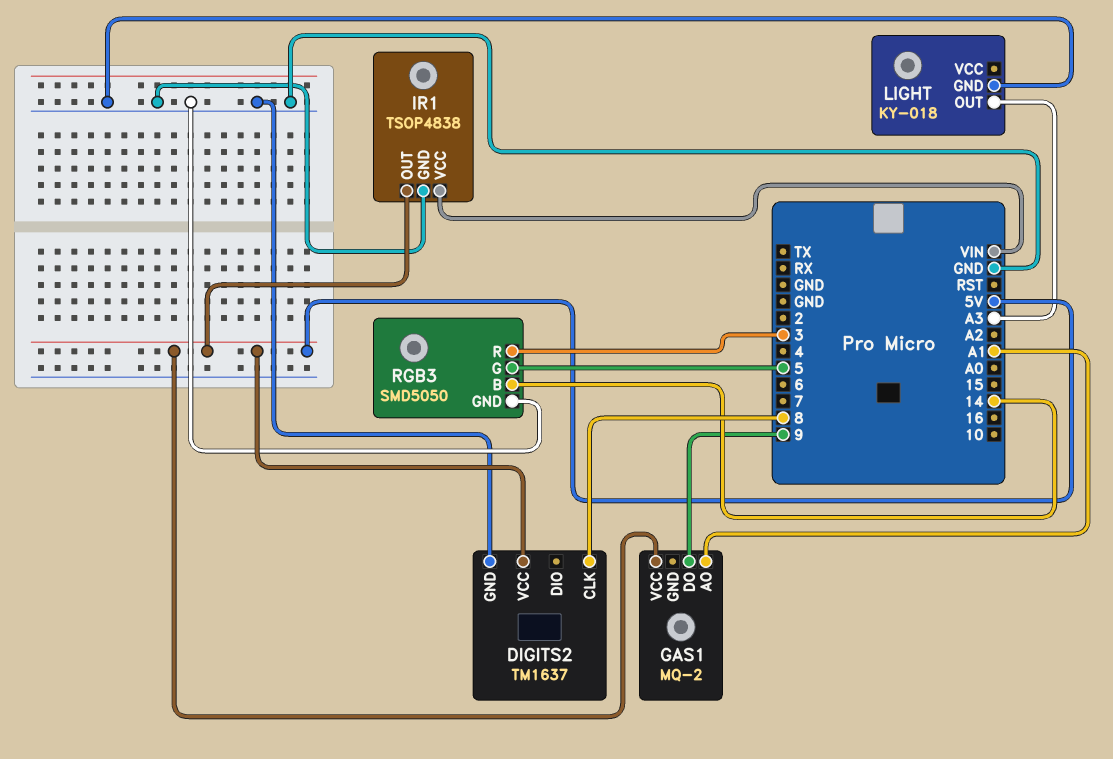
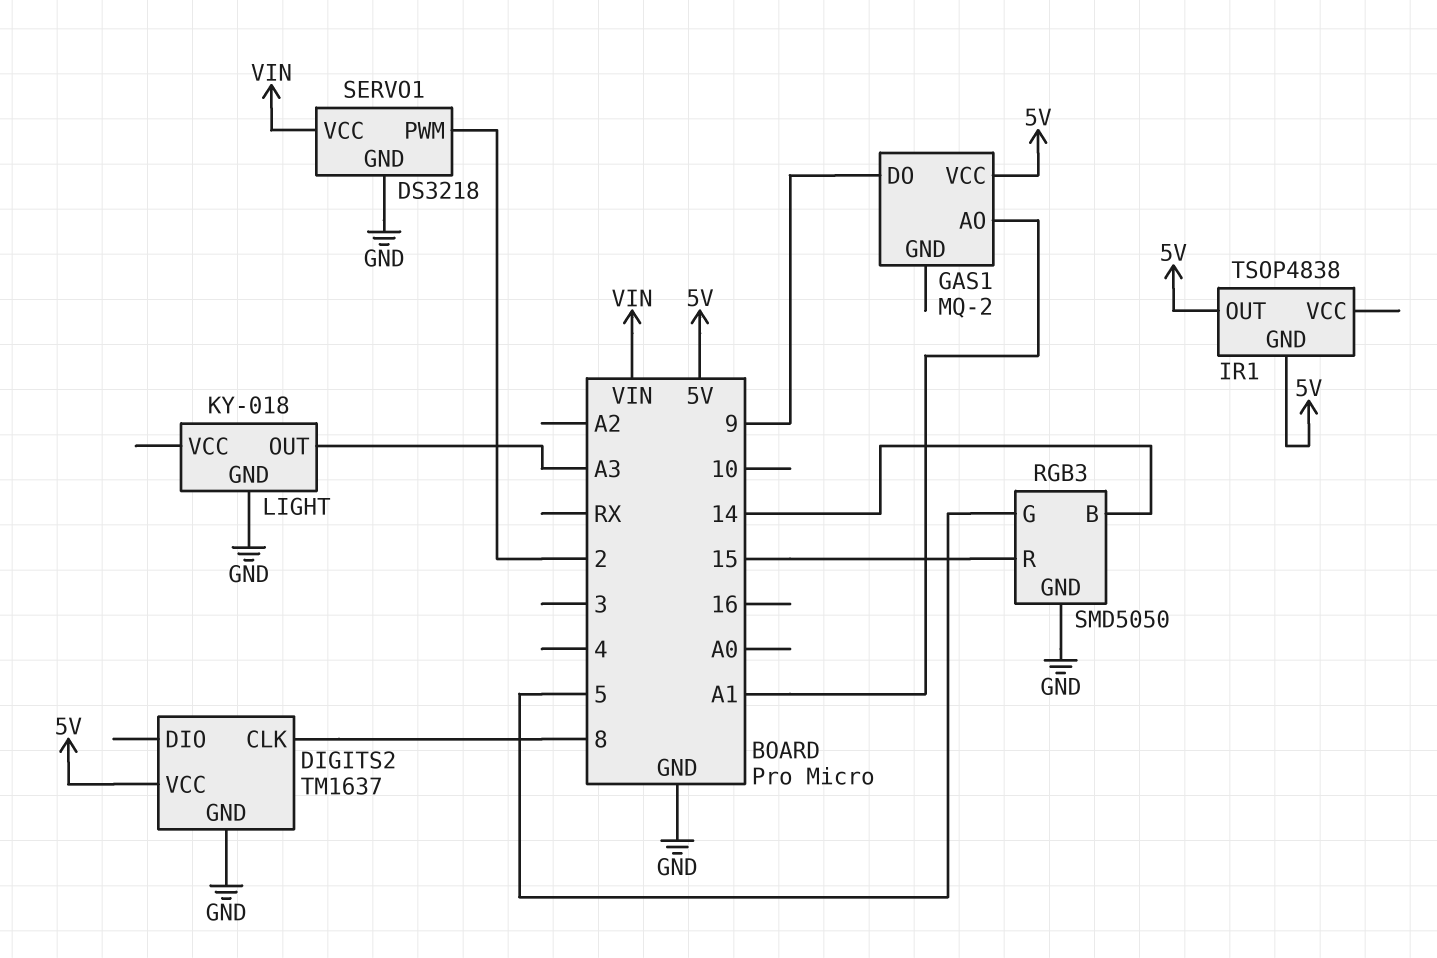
IR1 pin GND: GND -> 5V
IR1 pin VCC: VIN -> none
RGB3 pin R: 3 -> 15
SERVO1: none -> DS3218
SERVO1 pin GND: none -> GND
SERVO1 pin PWM: none -> 2
SERVO1 pin VCC: none -> VIN

